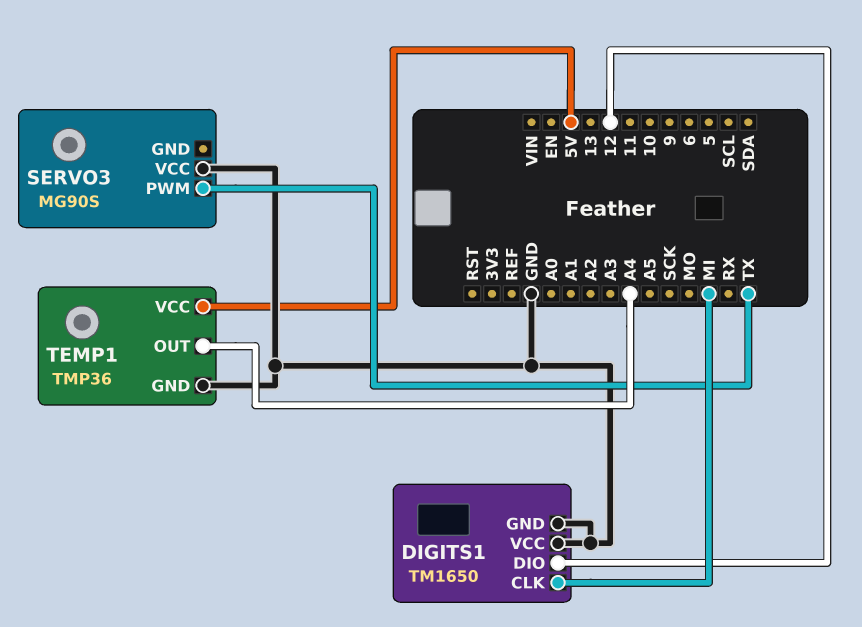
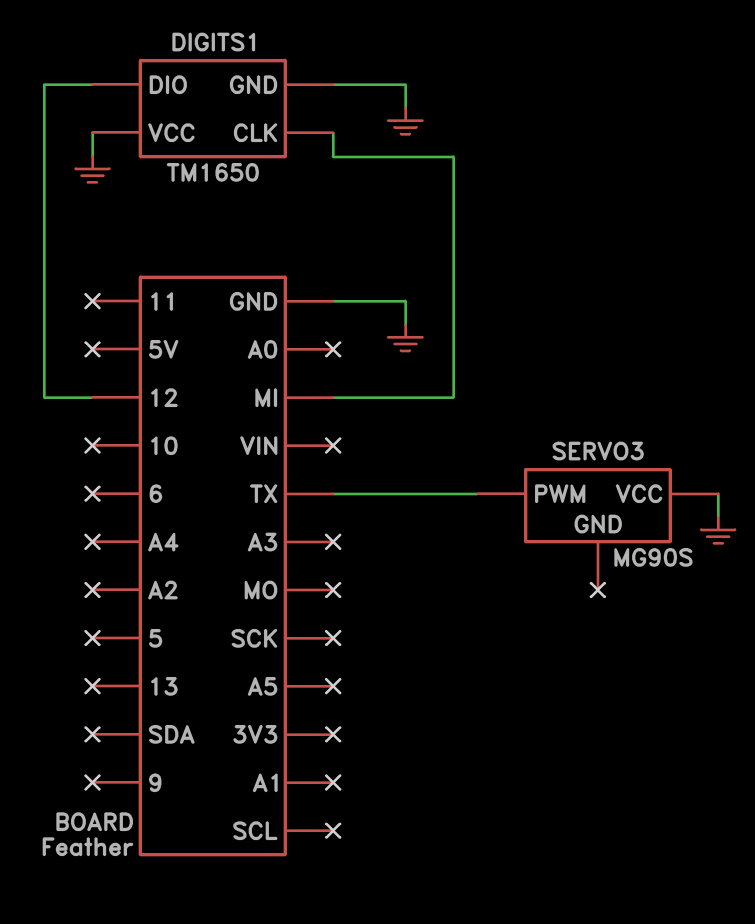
TEMP1: TMP36 -> none
TEMP1 pin GND: GND -> none
TEMP1 pin OUT: A4 -> none
TEMP1 pin VCC: 5V -> none

